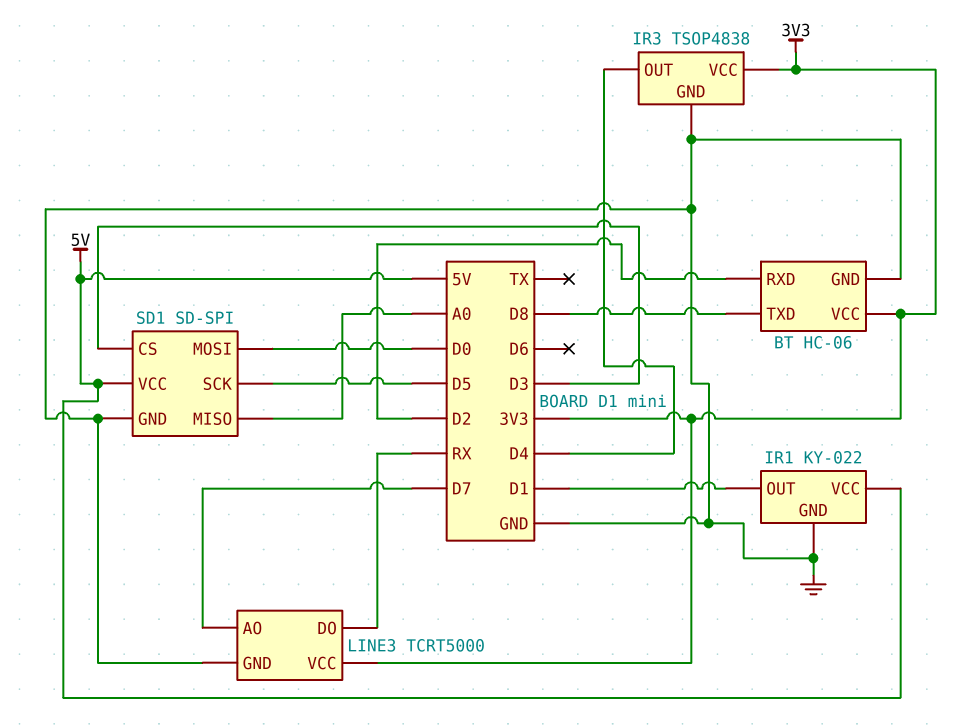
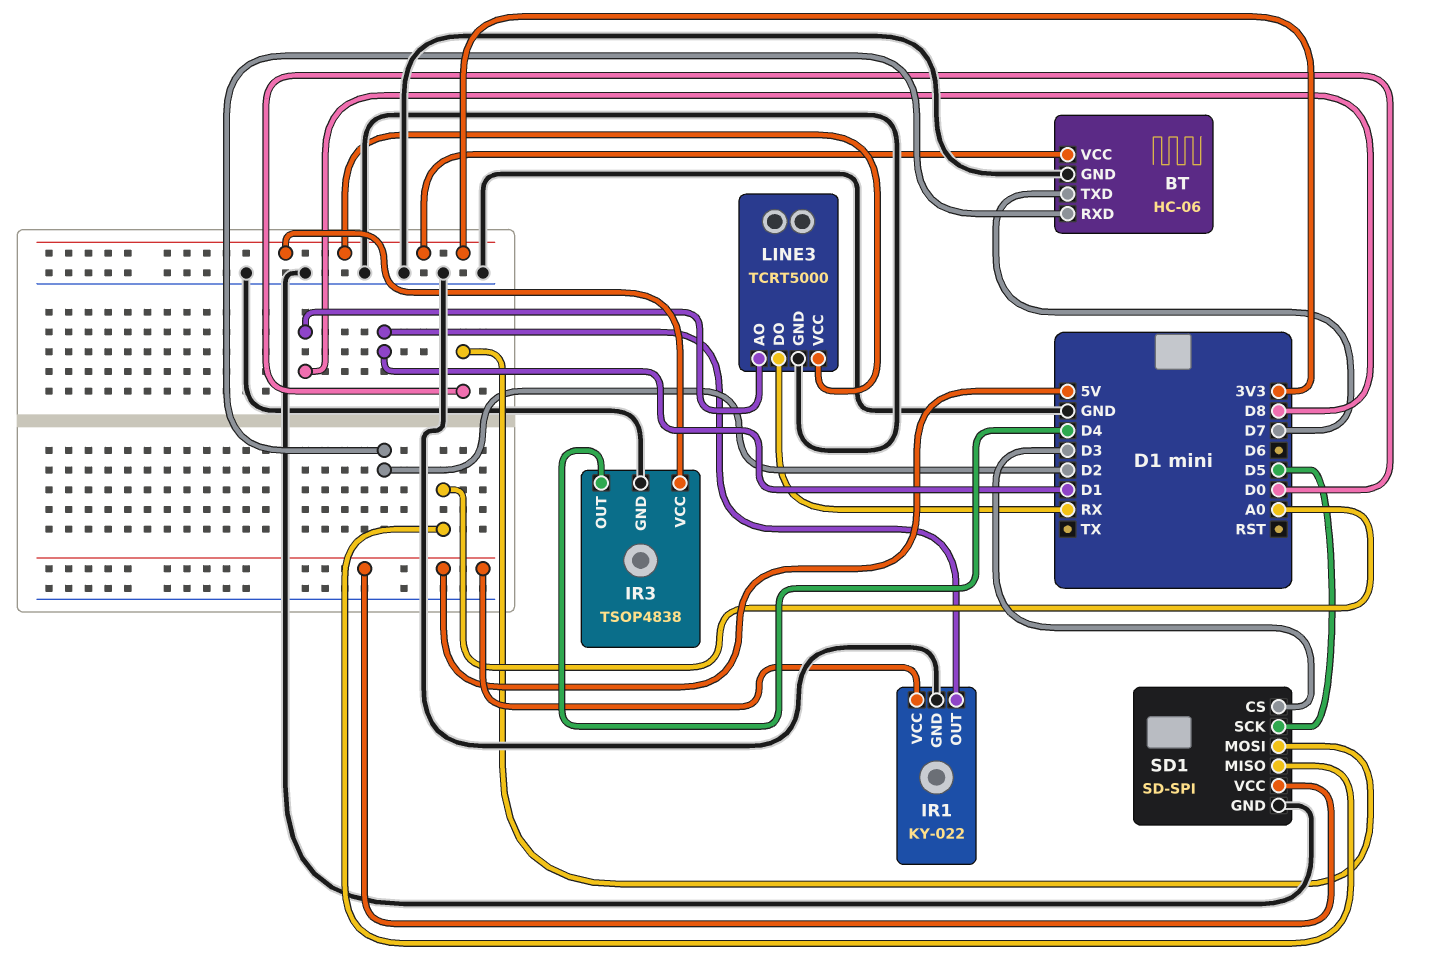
BT pin TXD: D8 -> D7
LINE3 pin AO: D7 -> D8

